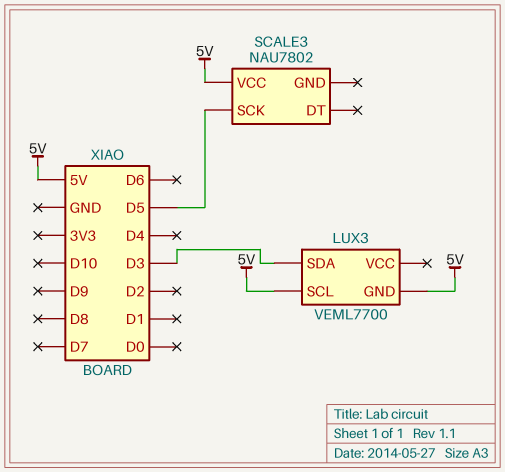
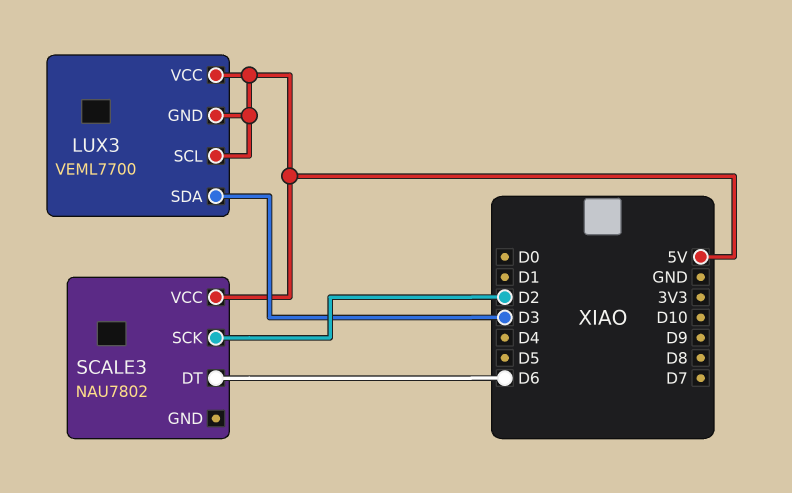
LUX3 pin VCC: none -> 5V
SCALE3 pin DT: none -> D6
SCALE3 pin SCK: D5 -> D2

